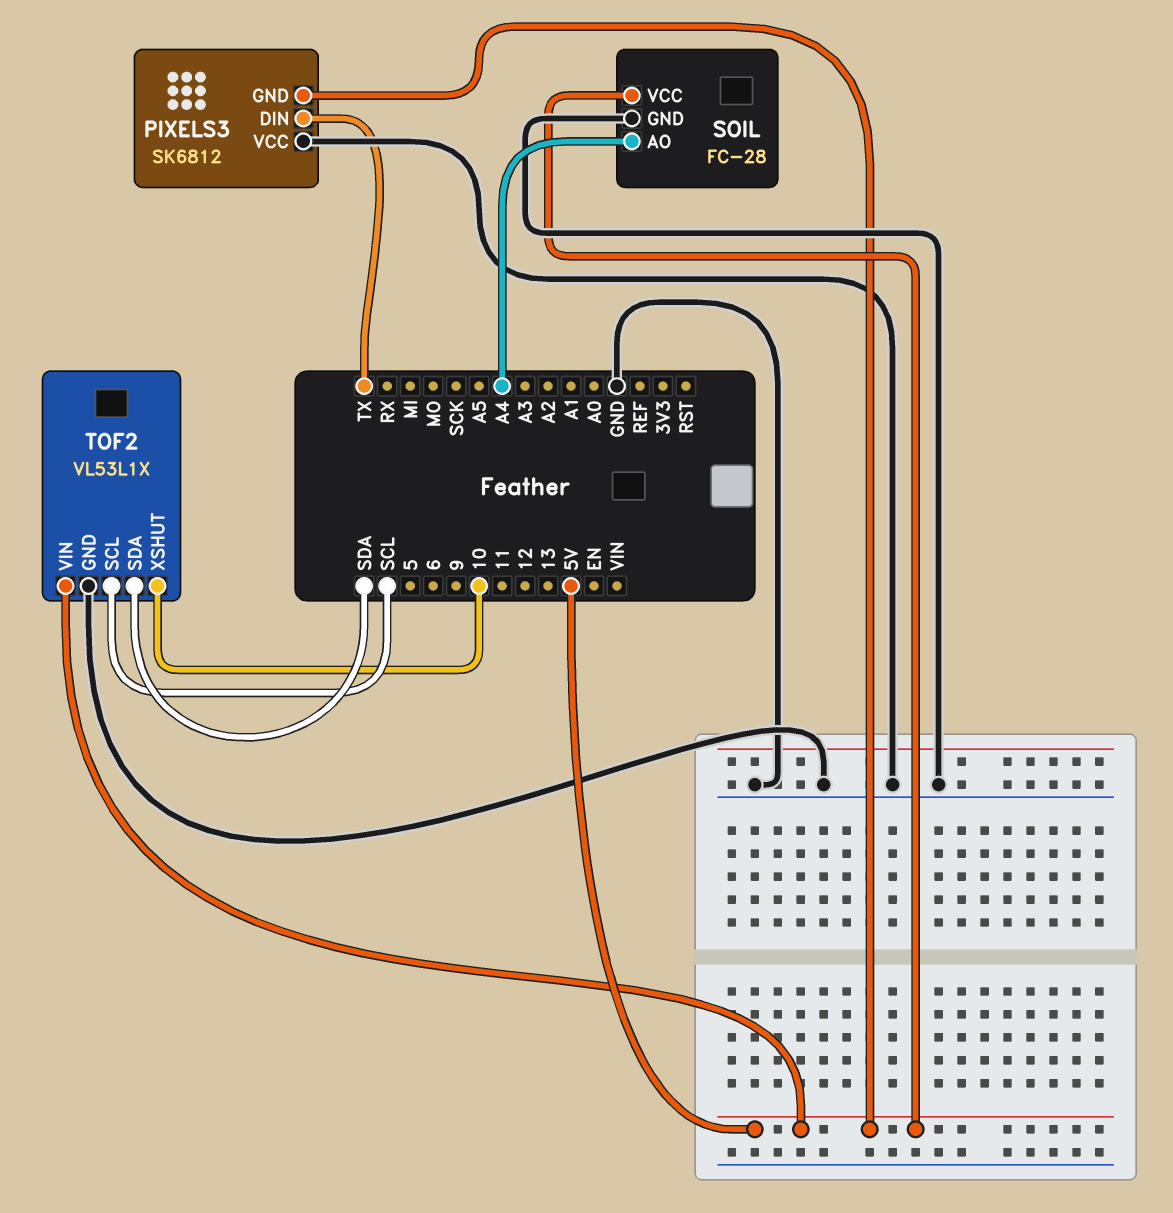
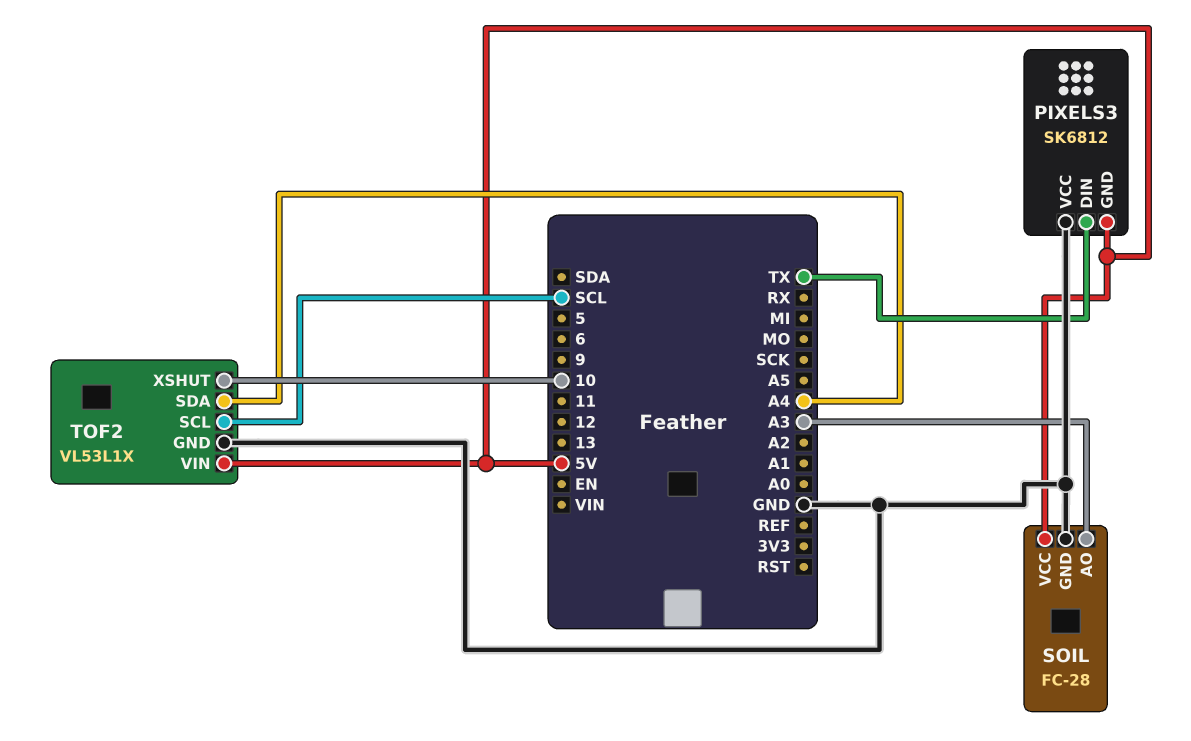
SOIL pin AO: A4 -> A3
TOF2 pin SDA: SDA -> A4

